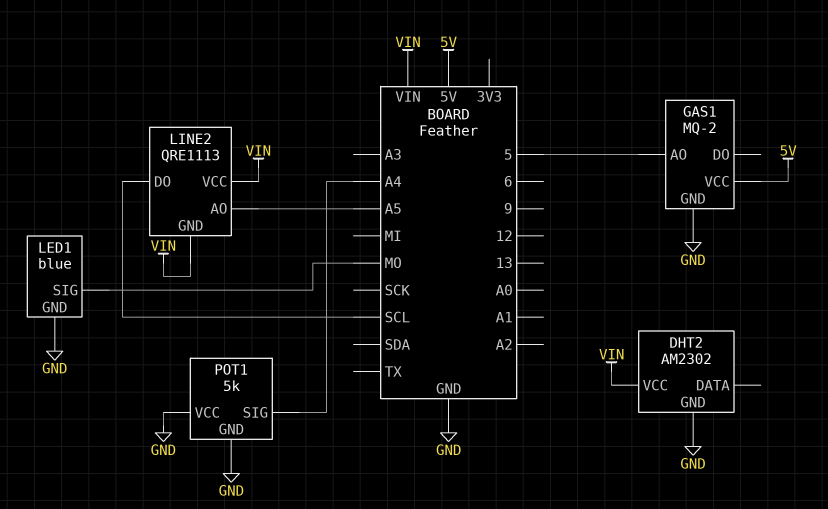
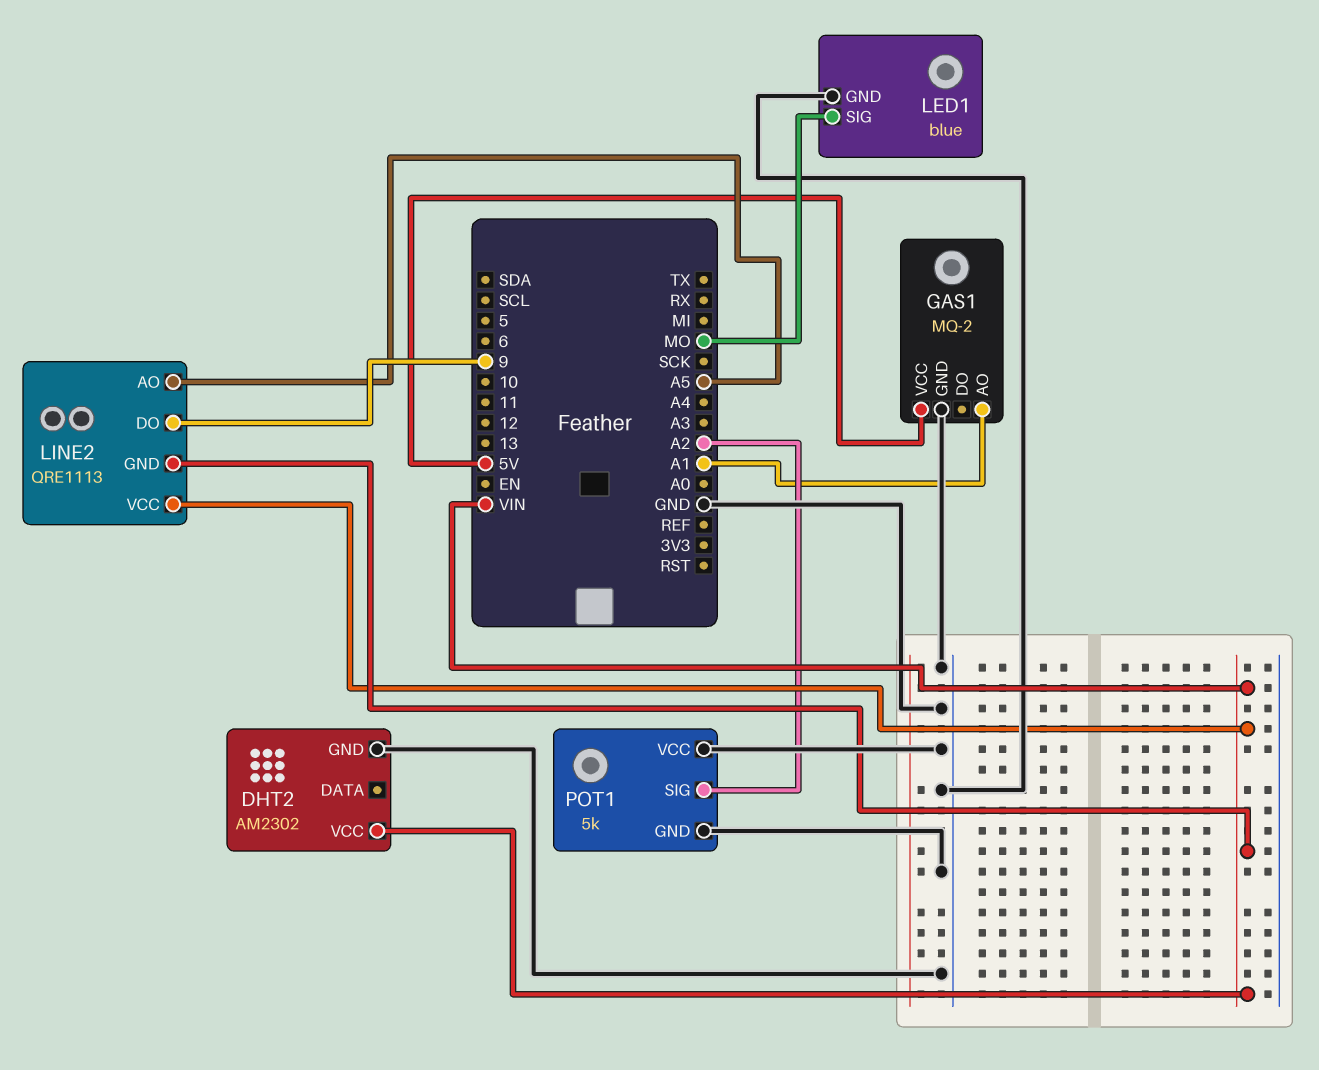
GAS1 pin AO: 5 -> A1
LINE2 pin DO: SCL -> 9
POT1 pin SIG: A4 -> A2

